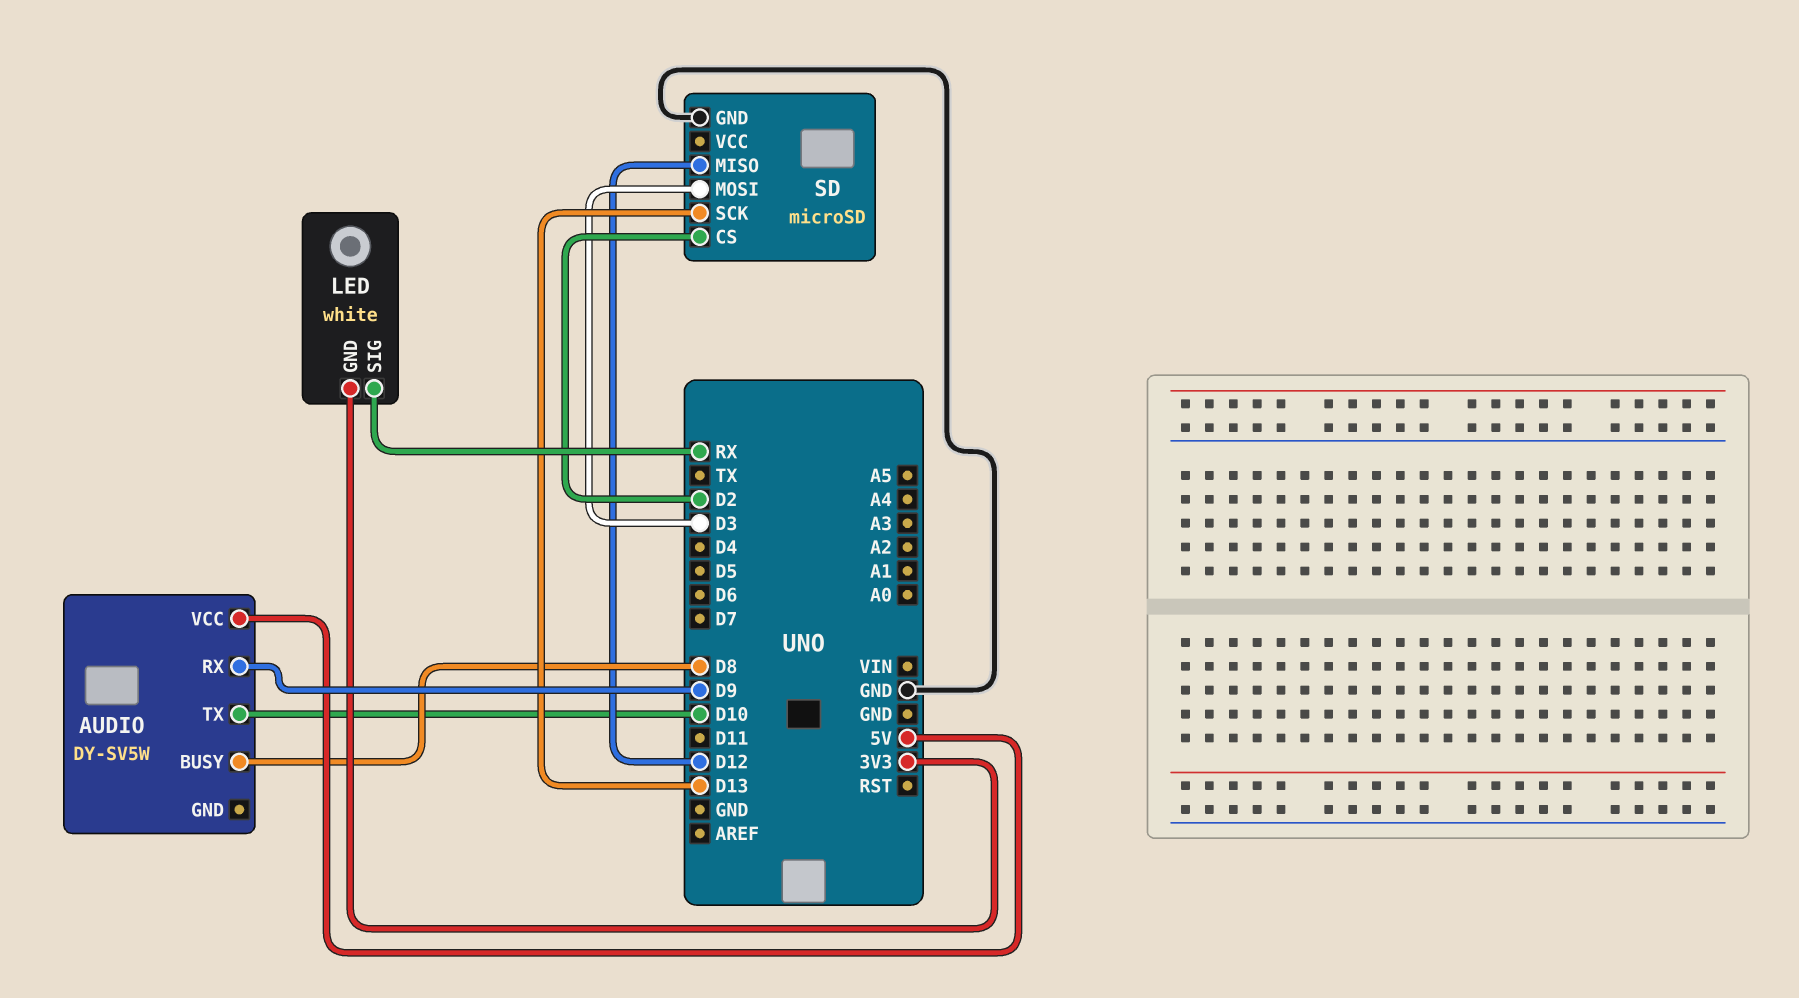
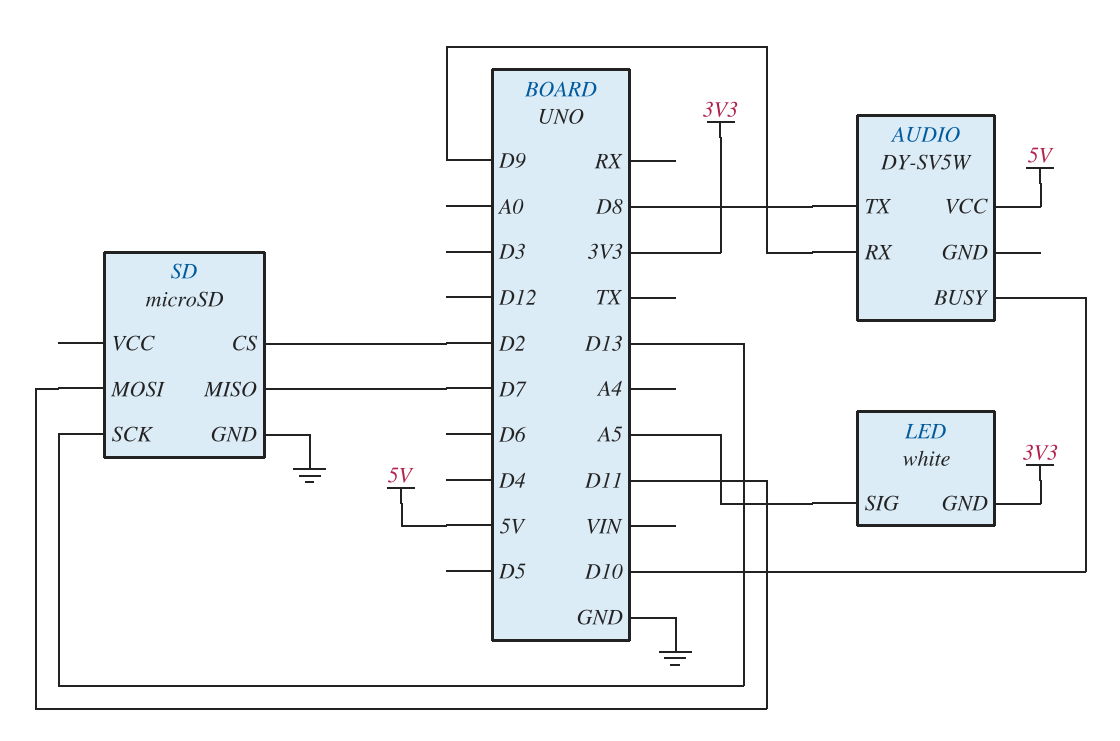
AUDIO pin BUSY: D8 -> D10
AUDIO pin TX: D10 -> D8
LED pin SIG: RX -> A5
SD pin MISO: D12 -> D7
SD pin MOSI: D3 -> D11

